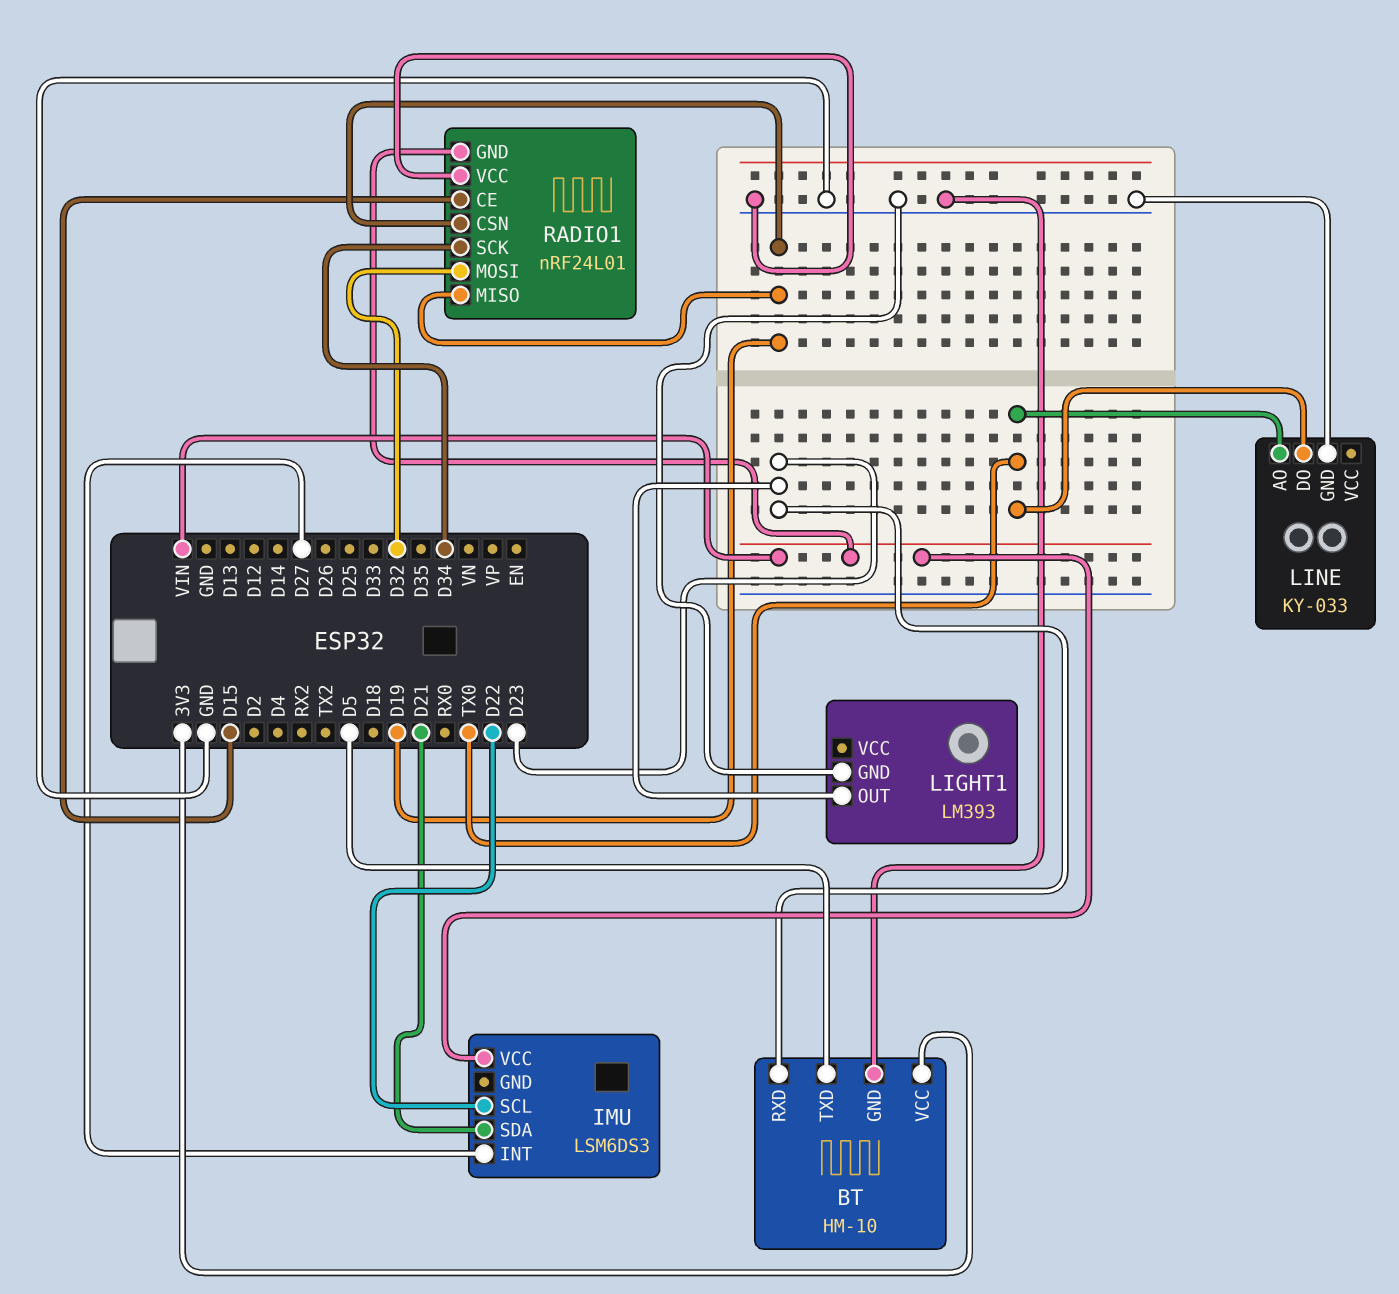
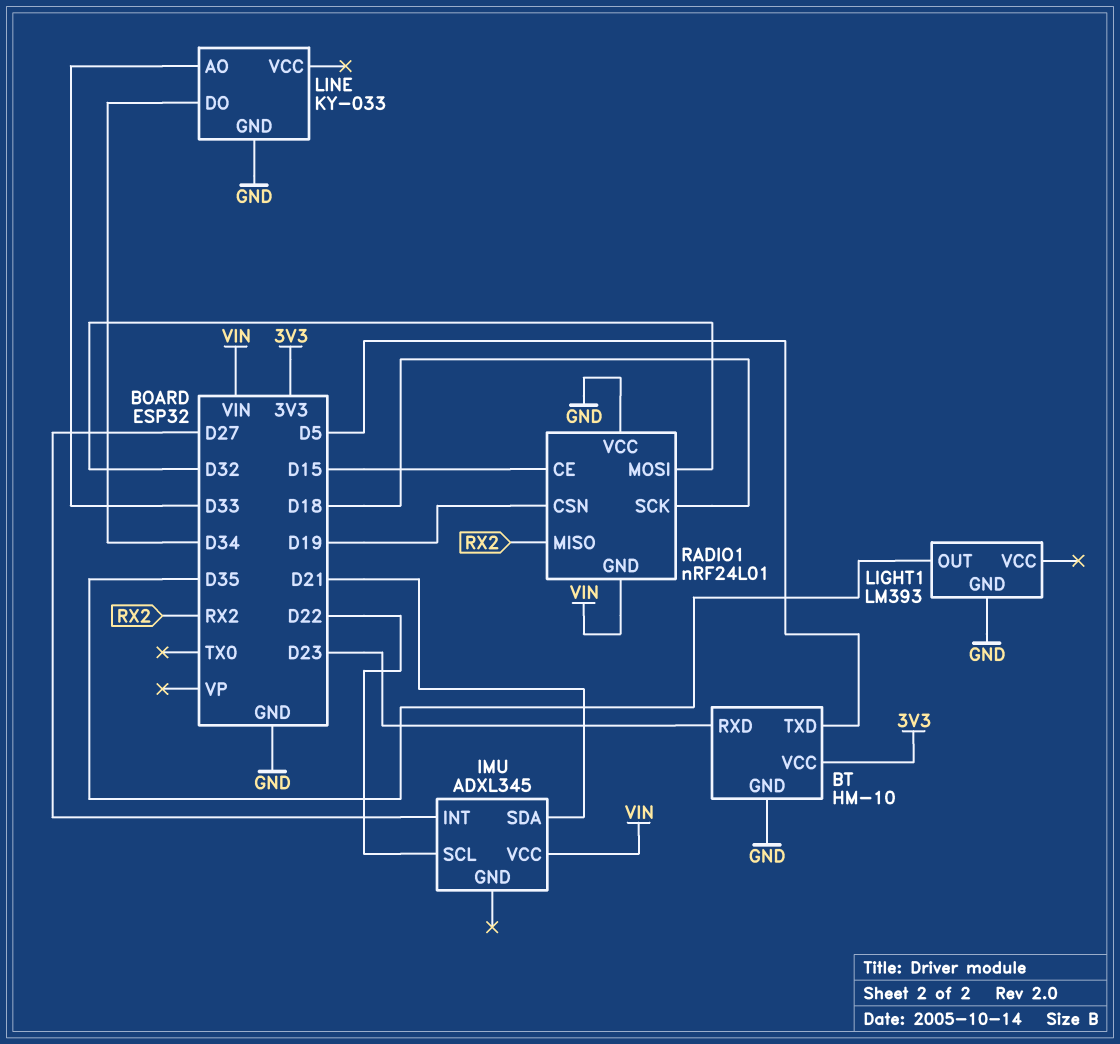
IMU: LSM6DS3 -> ADXL345
LIGHT1 pin OUT: D23 -> D35
LINE pin AO: TX0 -> D33
LINE pin DO: TX0 -> D34
RADIO1 pin MISO: D19 -> RX2
RADIO1 pin SCK: D34 -> D18

